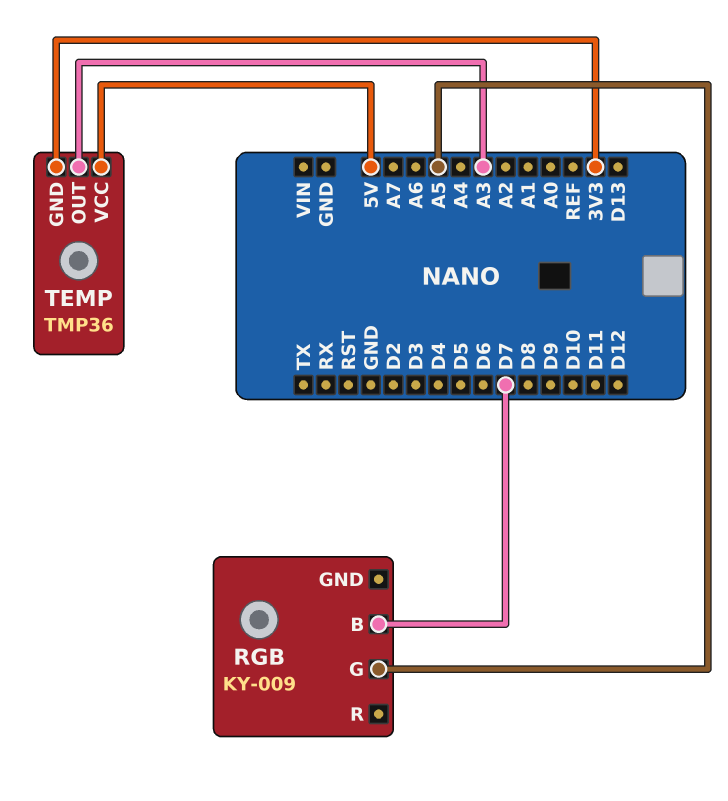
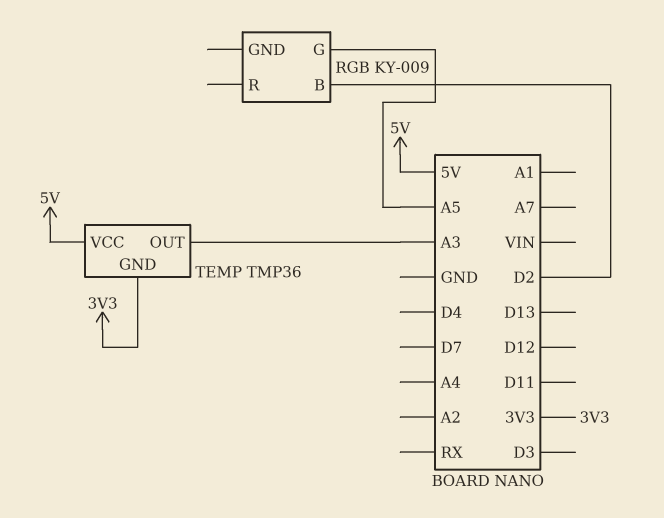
RGB pin B: D7 -> D2

